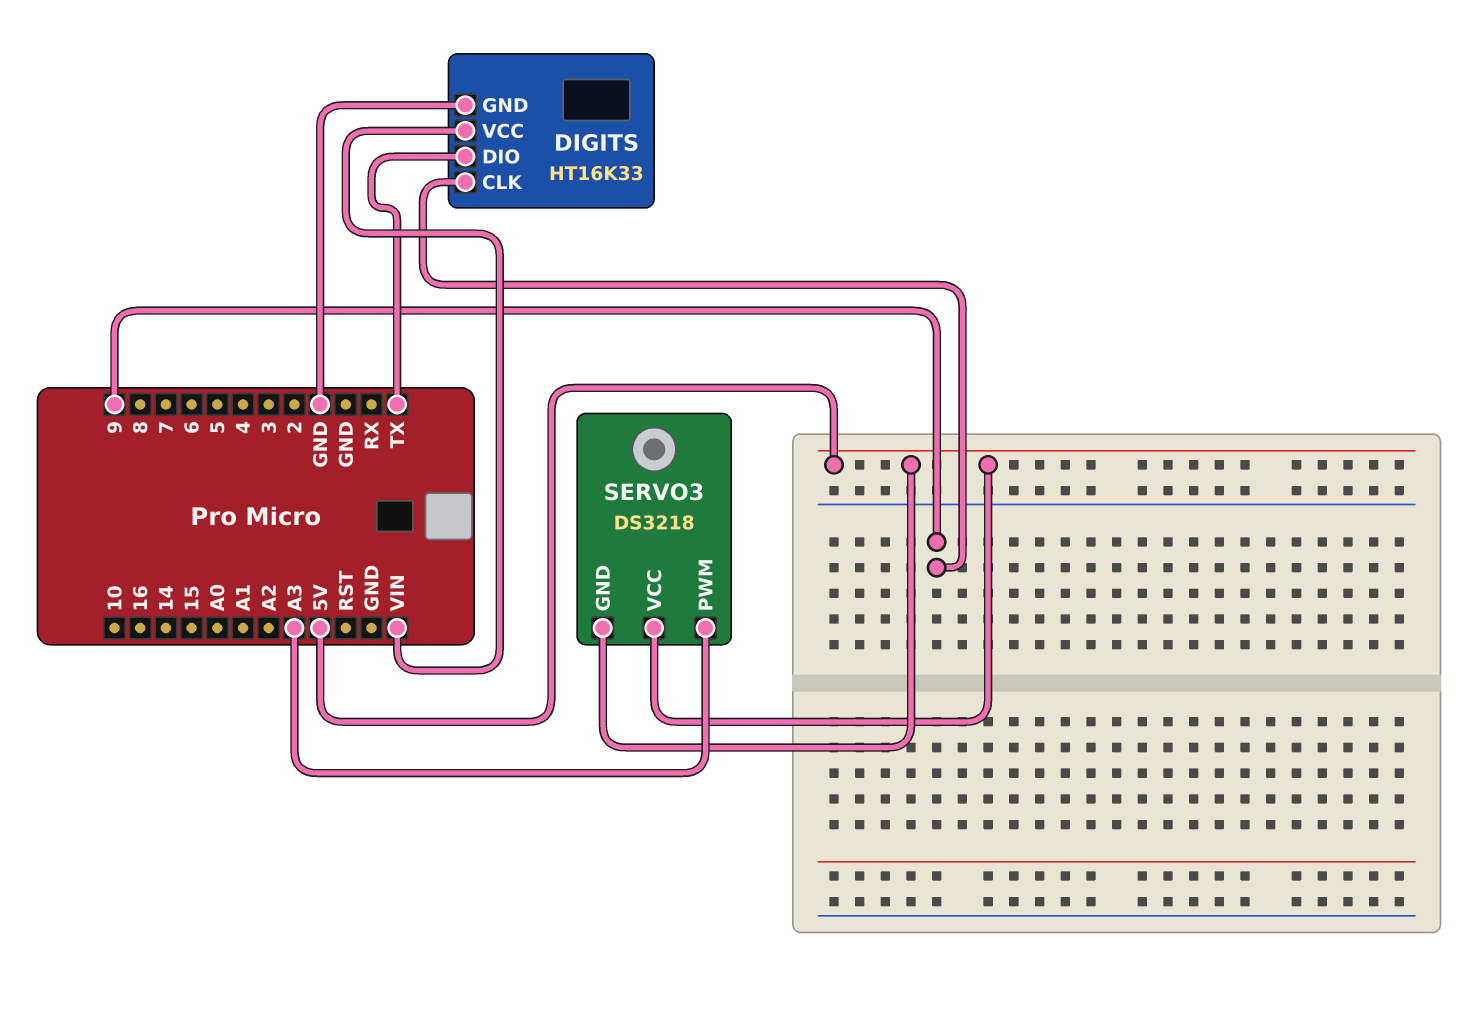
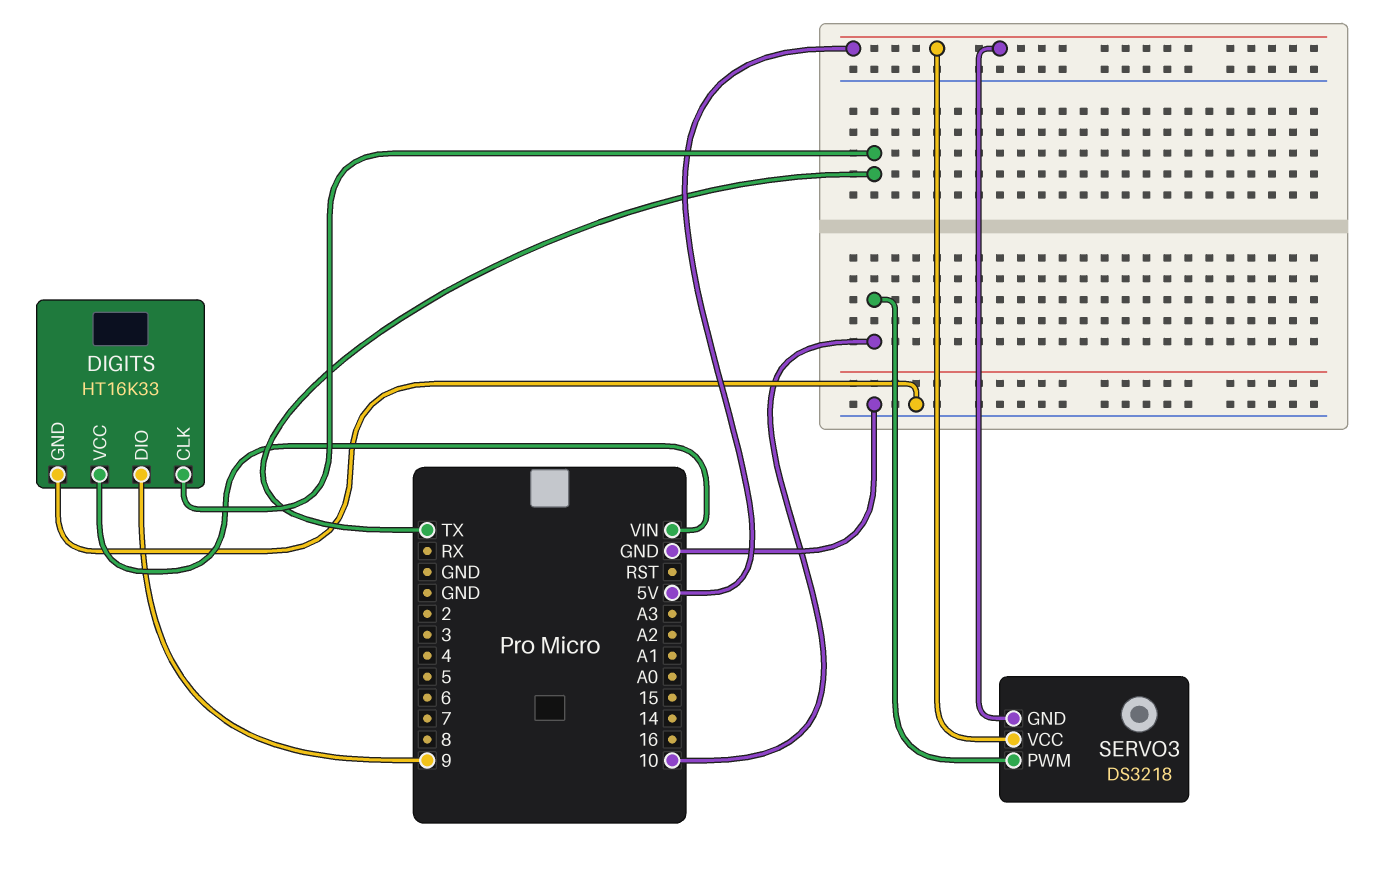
DIGITS pin CLK: 9 -> TX
DIGITS pin DIO: TX -> 9
SERVO3 pin PWM: A3 -> 10

